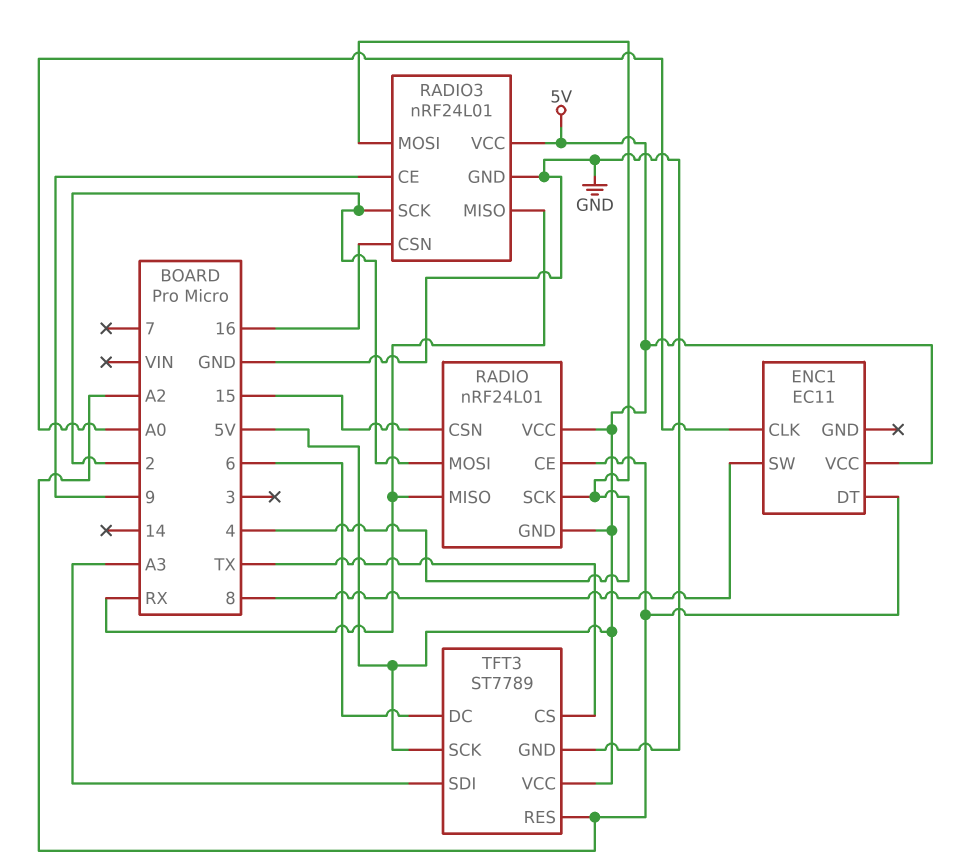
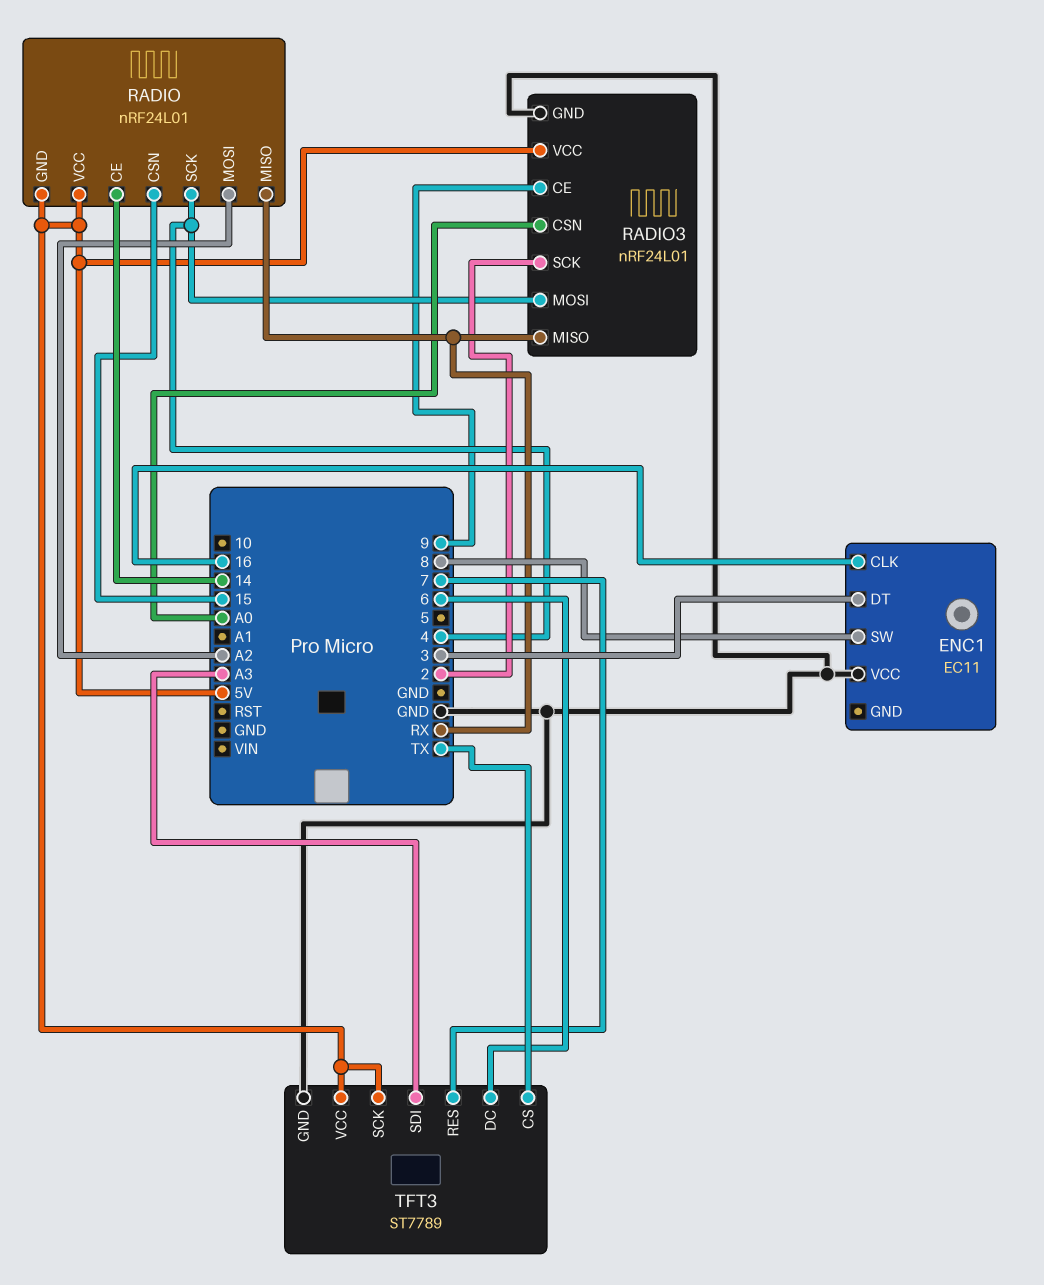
ENC1 pin CLK: A0 -> 16
ENC1 pin DT: A2 -> 3
ENC1 pin VCC: 5V -> GND
RADIO pin CE: A2 -> 14
RADIO pin MOSI: 2 -> A2
RADIO3 pin CSN: 16 -> A0
TFT3 pin RES: A2 -> 7

